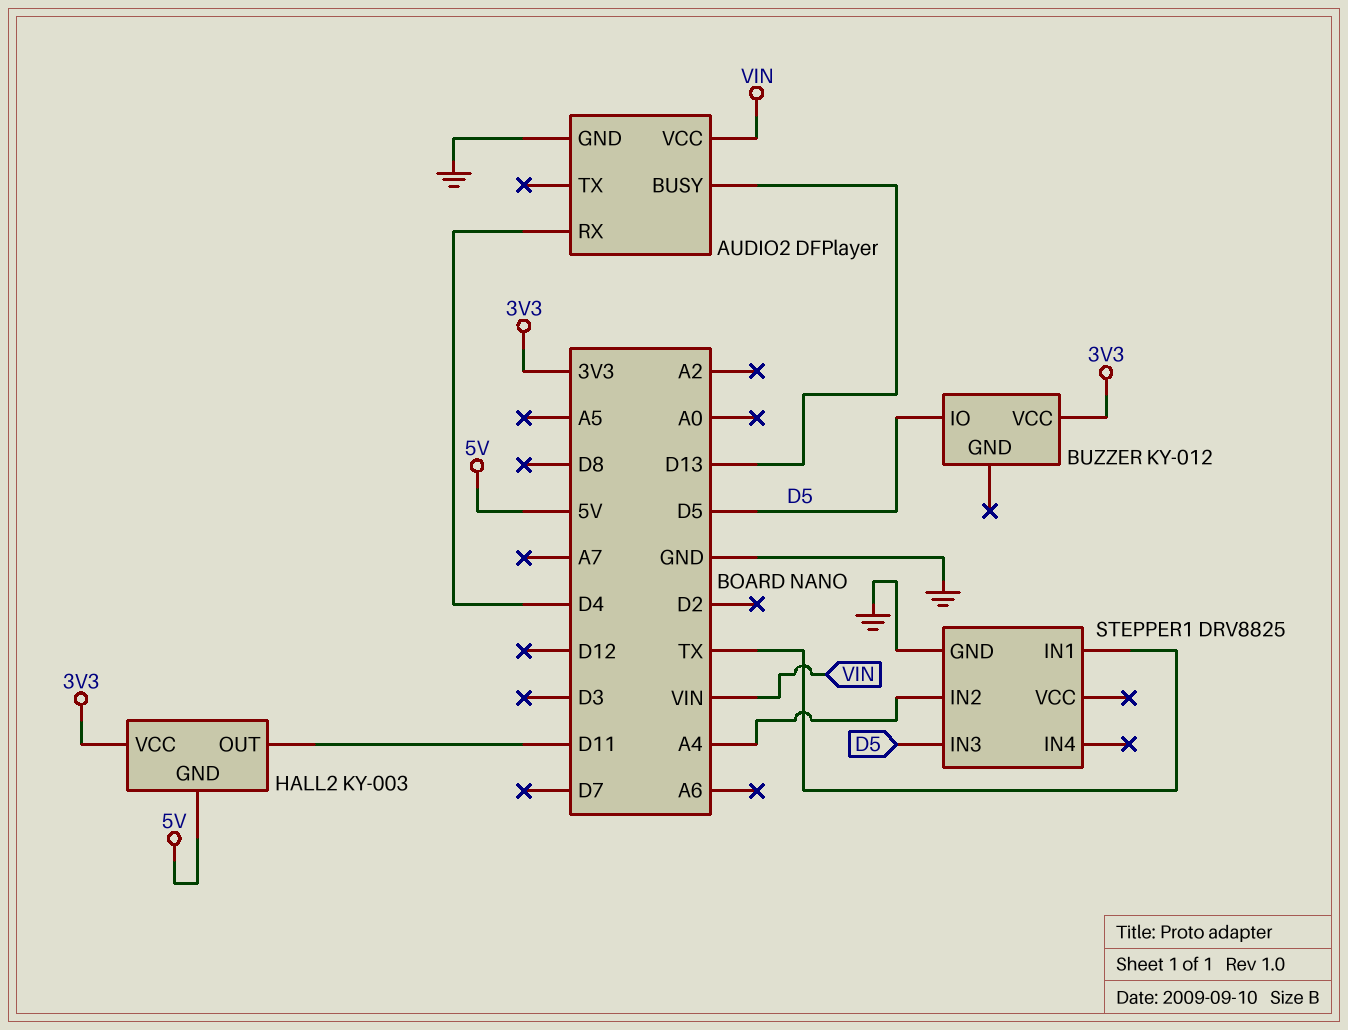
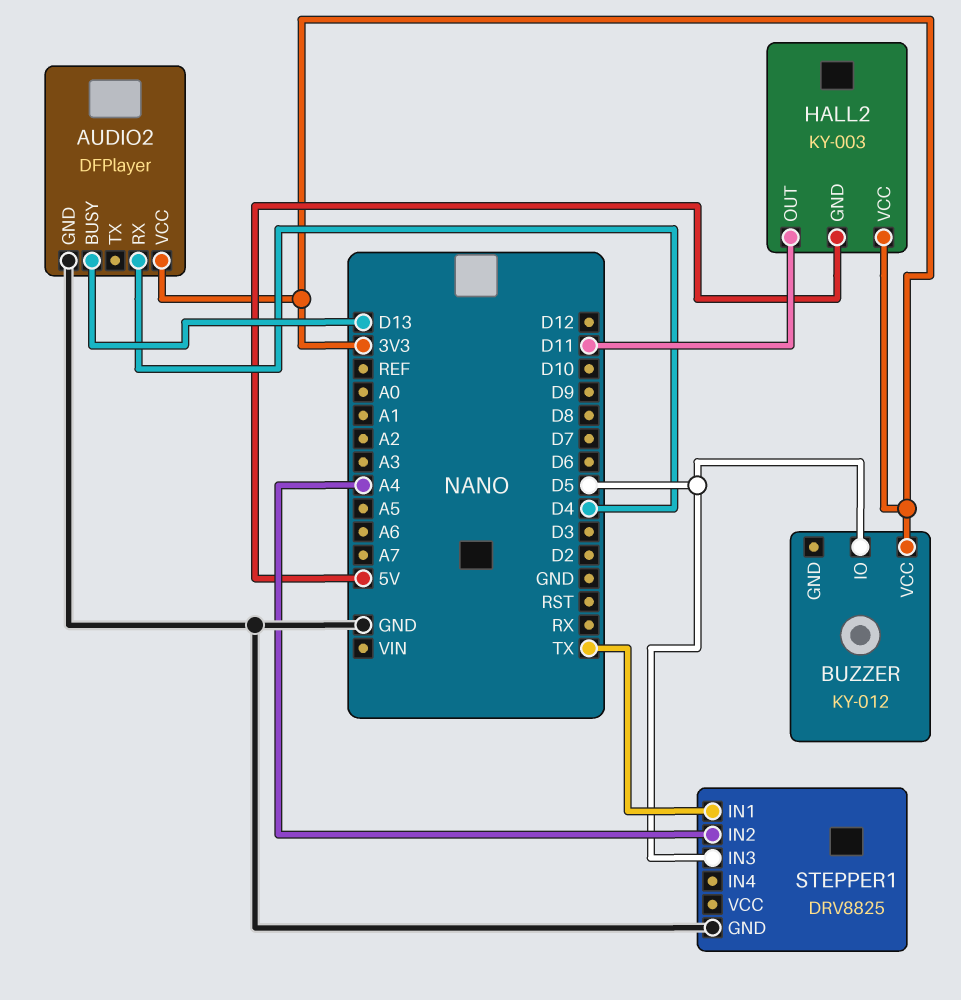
AUDIO2 pin VCC: VIN -> 3V3

